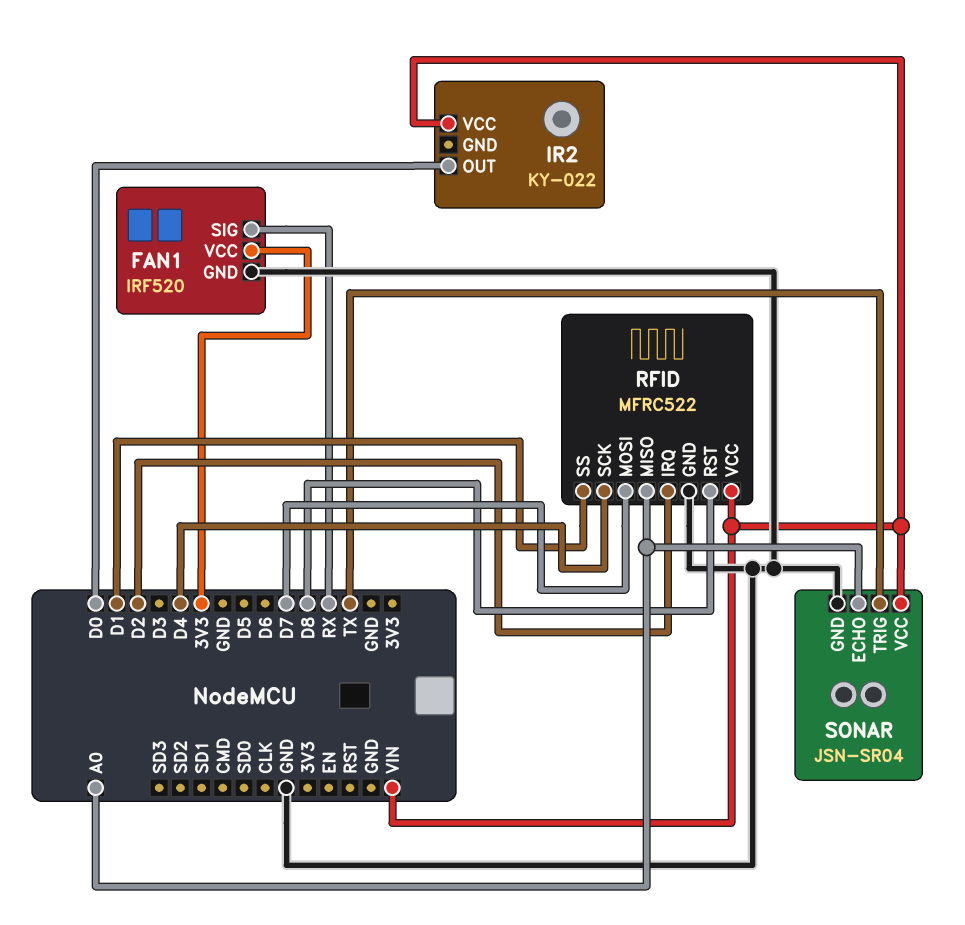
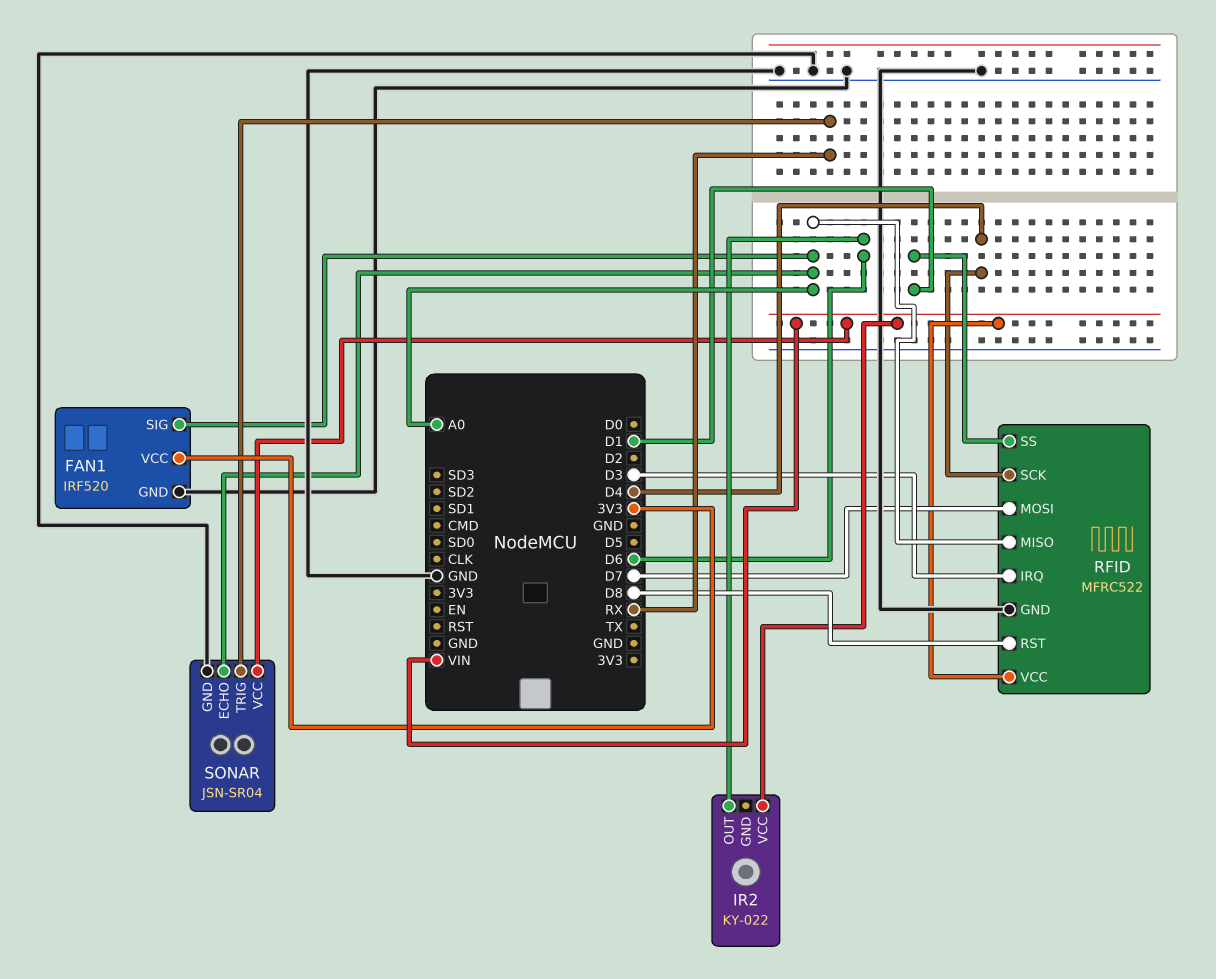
FAN1 pin SIG: RX -> A0
IR2 pin OUT: D0 -> D6
RFID pin IRQ: D2 -> D3
SONAR pin TRIG: TX -> RX

